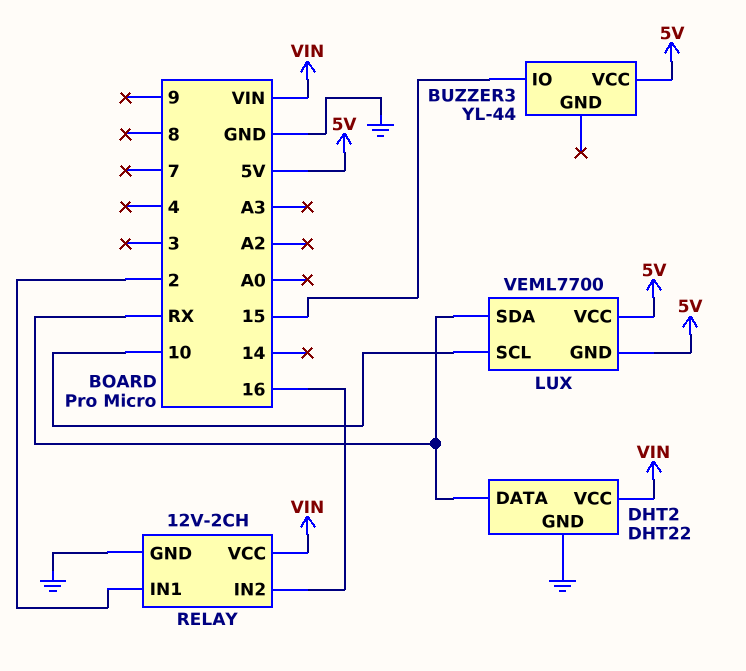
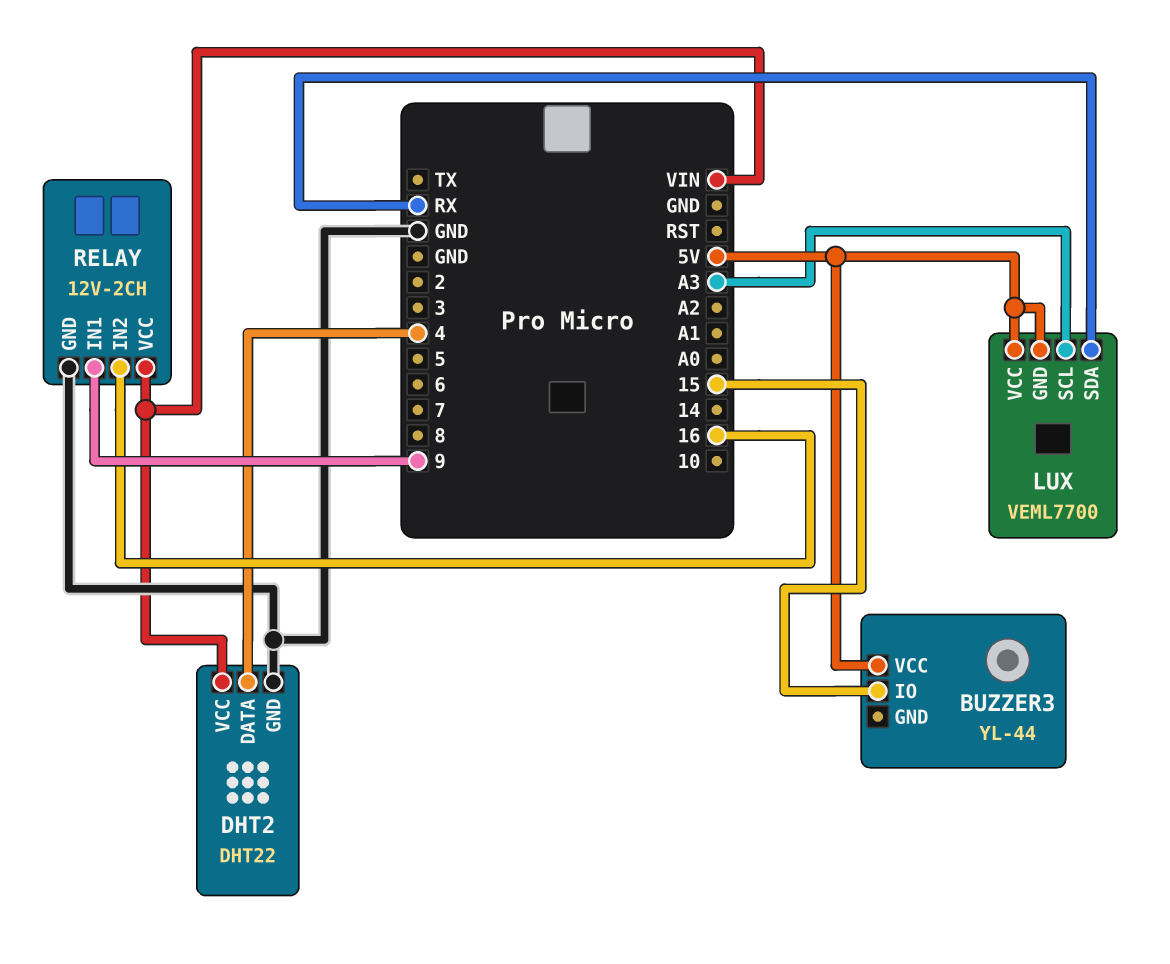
DHT2 pin DATA: RX -> 4
LUX pin SCL: 10 -> A3
RELAY pin IN1: 2 -> 9

